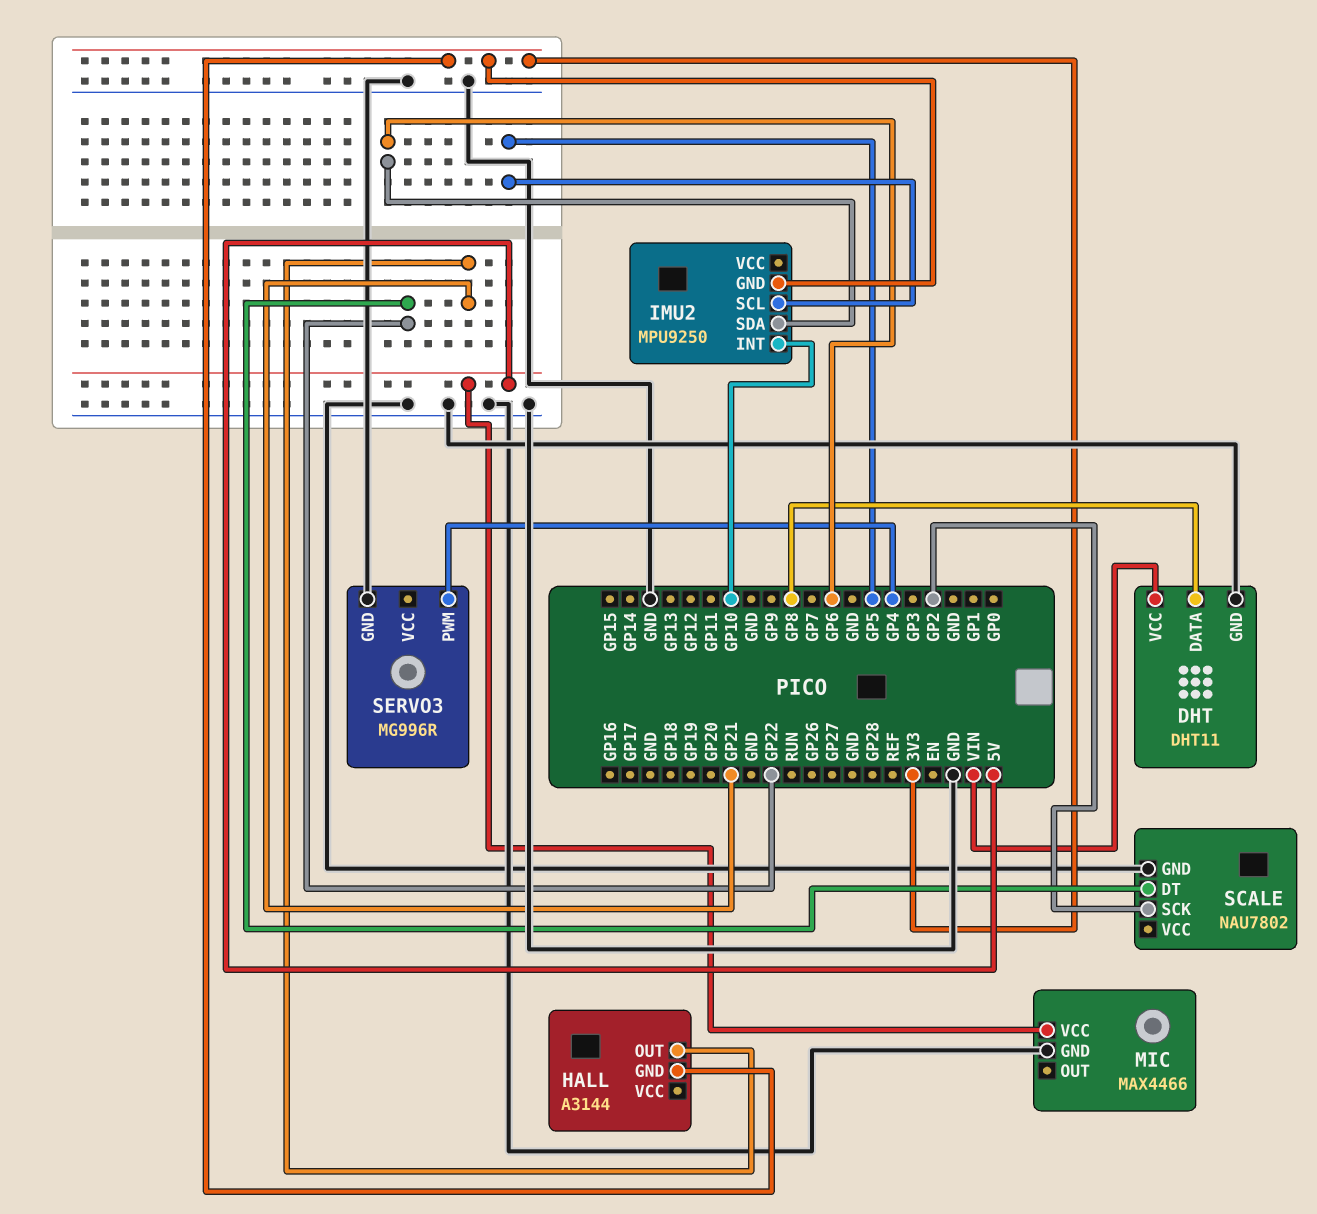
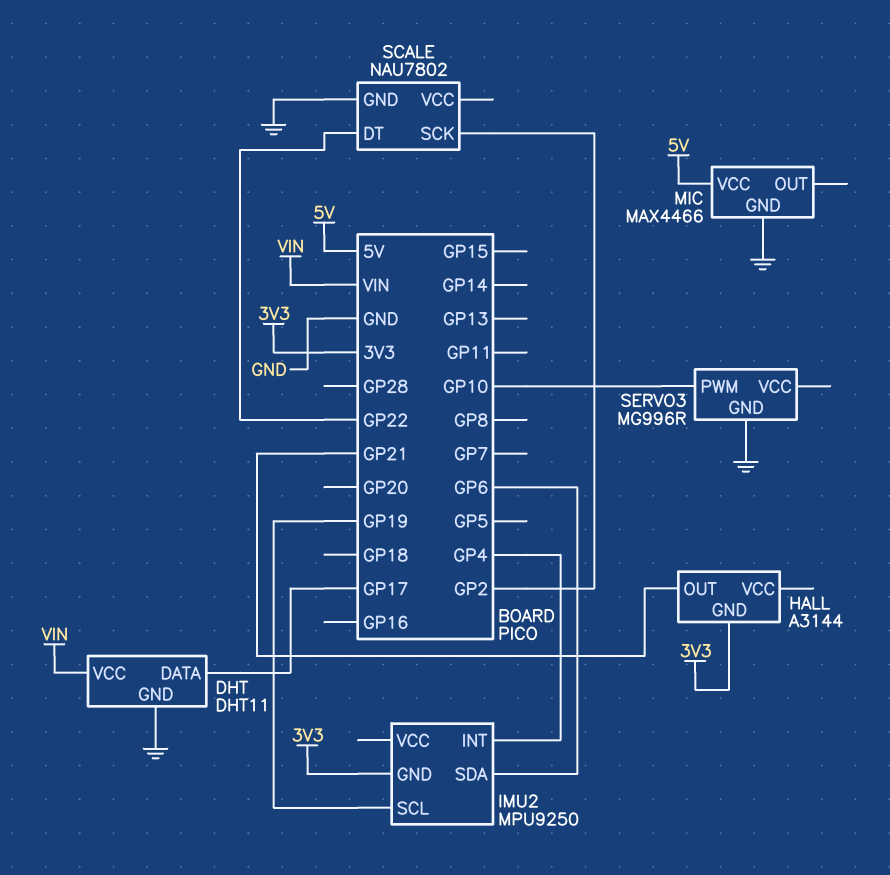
DHT pin DATA: GP8 -> GP17
IMU2 pin INT: GP10 -> GP4
IMU2 pin SCL: GP5 -> GP19
SERVO3 pin PWM: GP4 -> GP10

